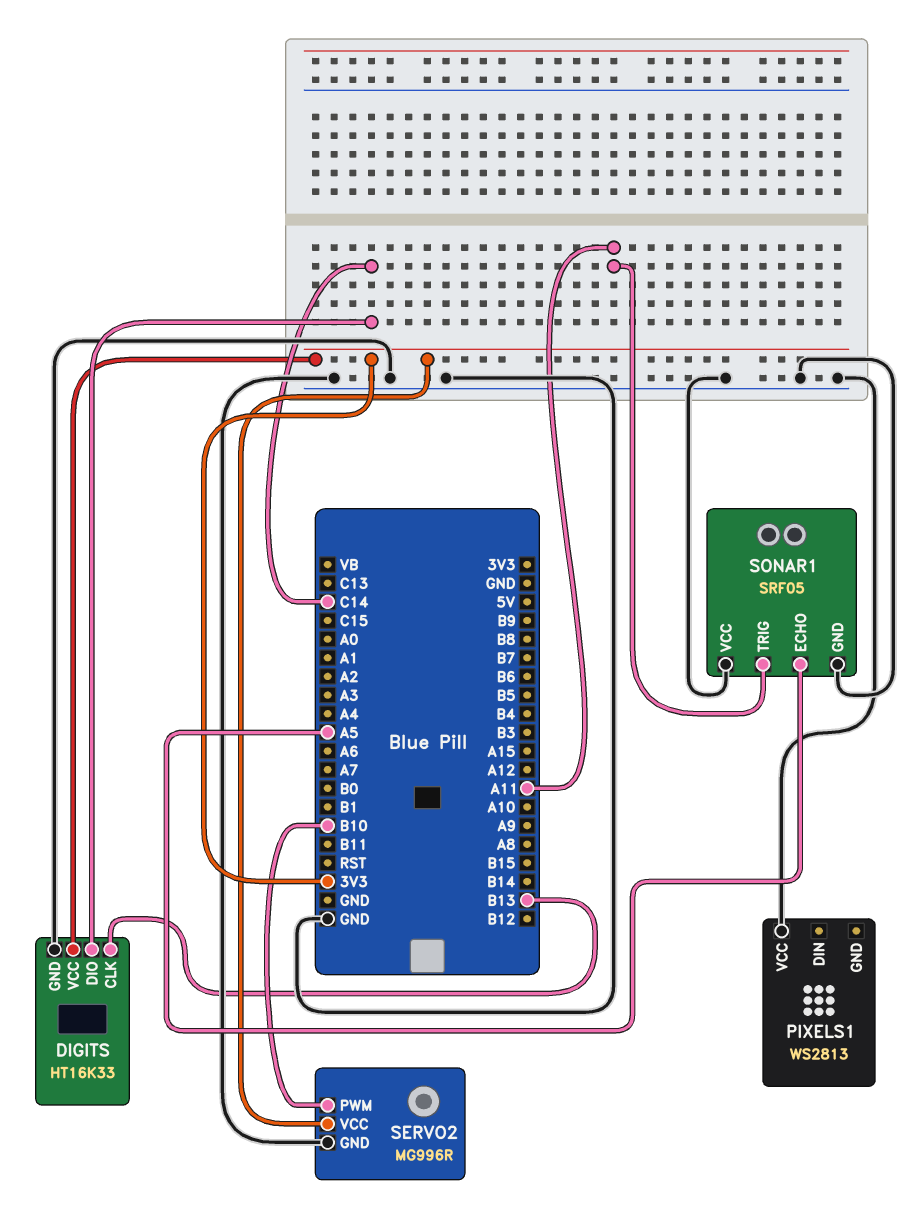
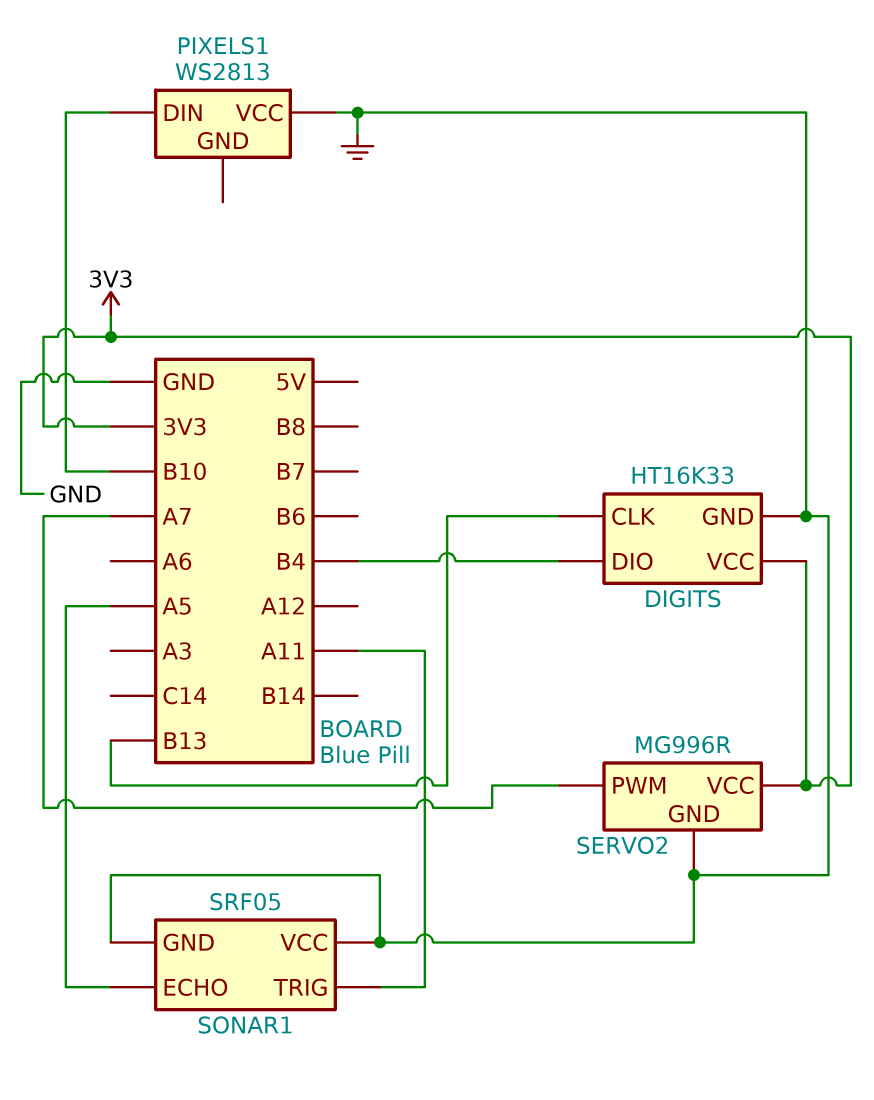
DIGITS pin DIO: C14 -> B4
PIXELS1 pin DIN: none -> B10
SERVO2 pin PWM: B10 -> A7

